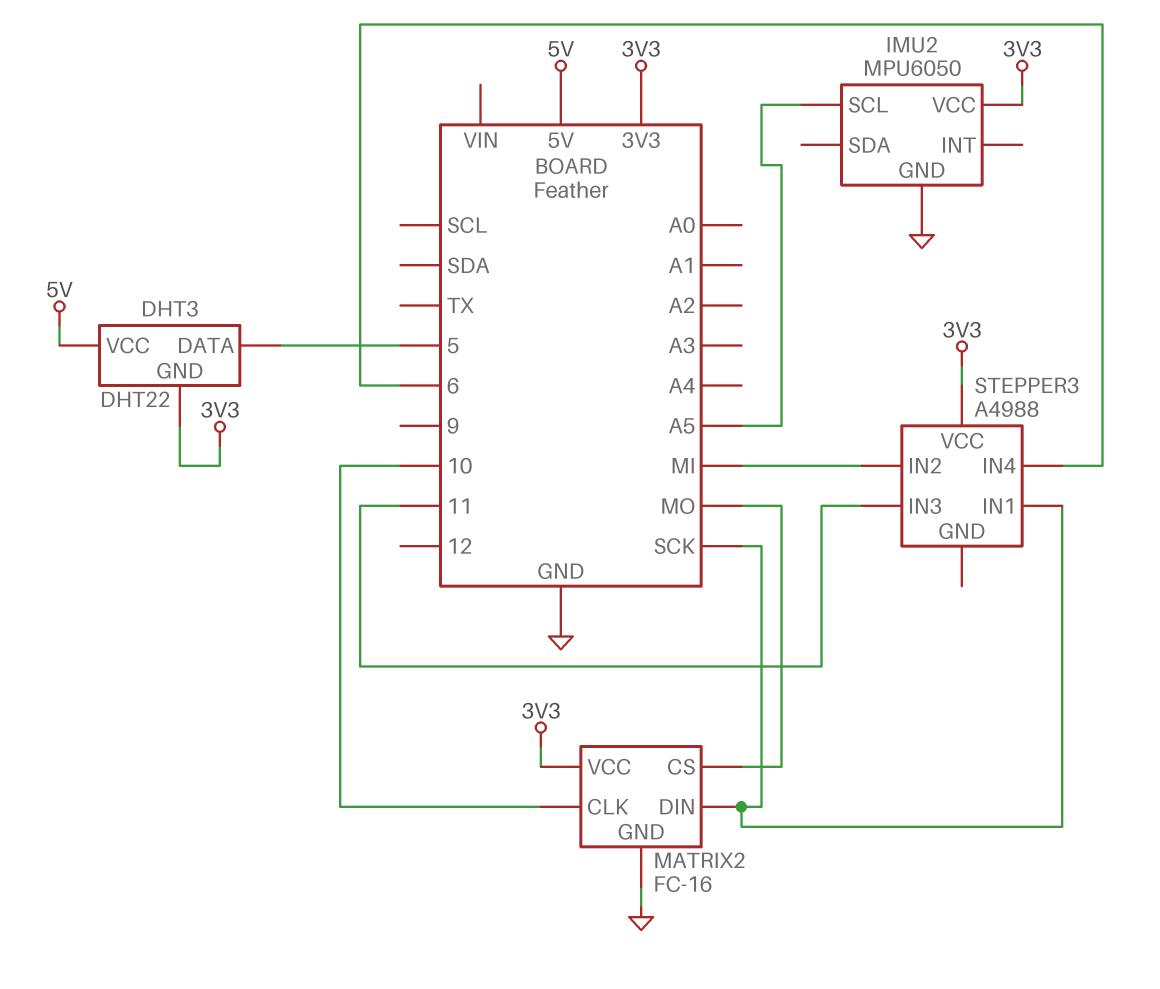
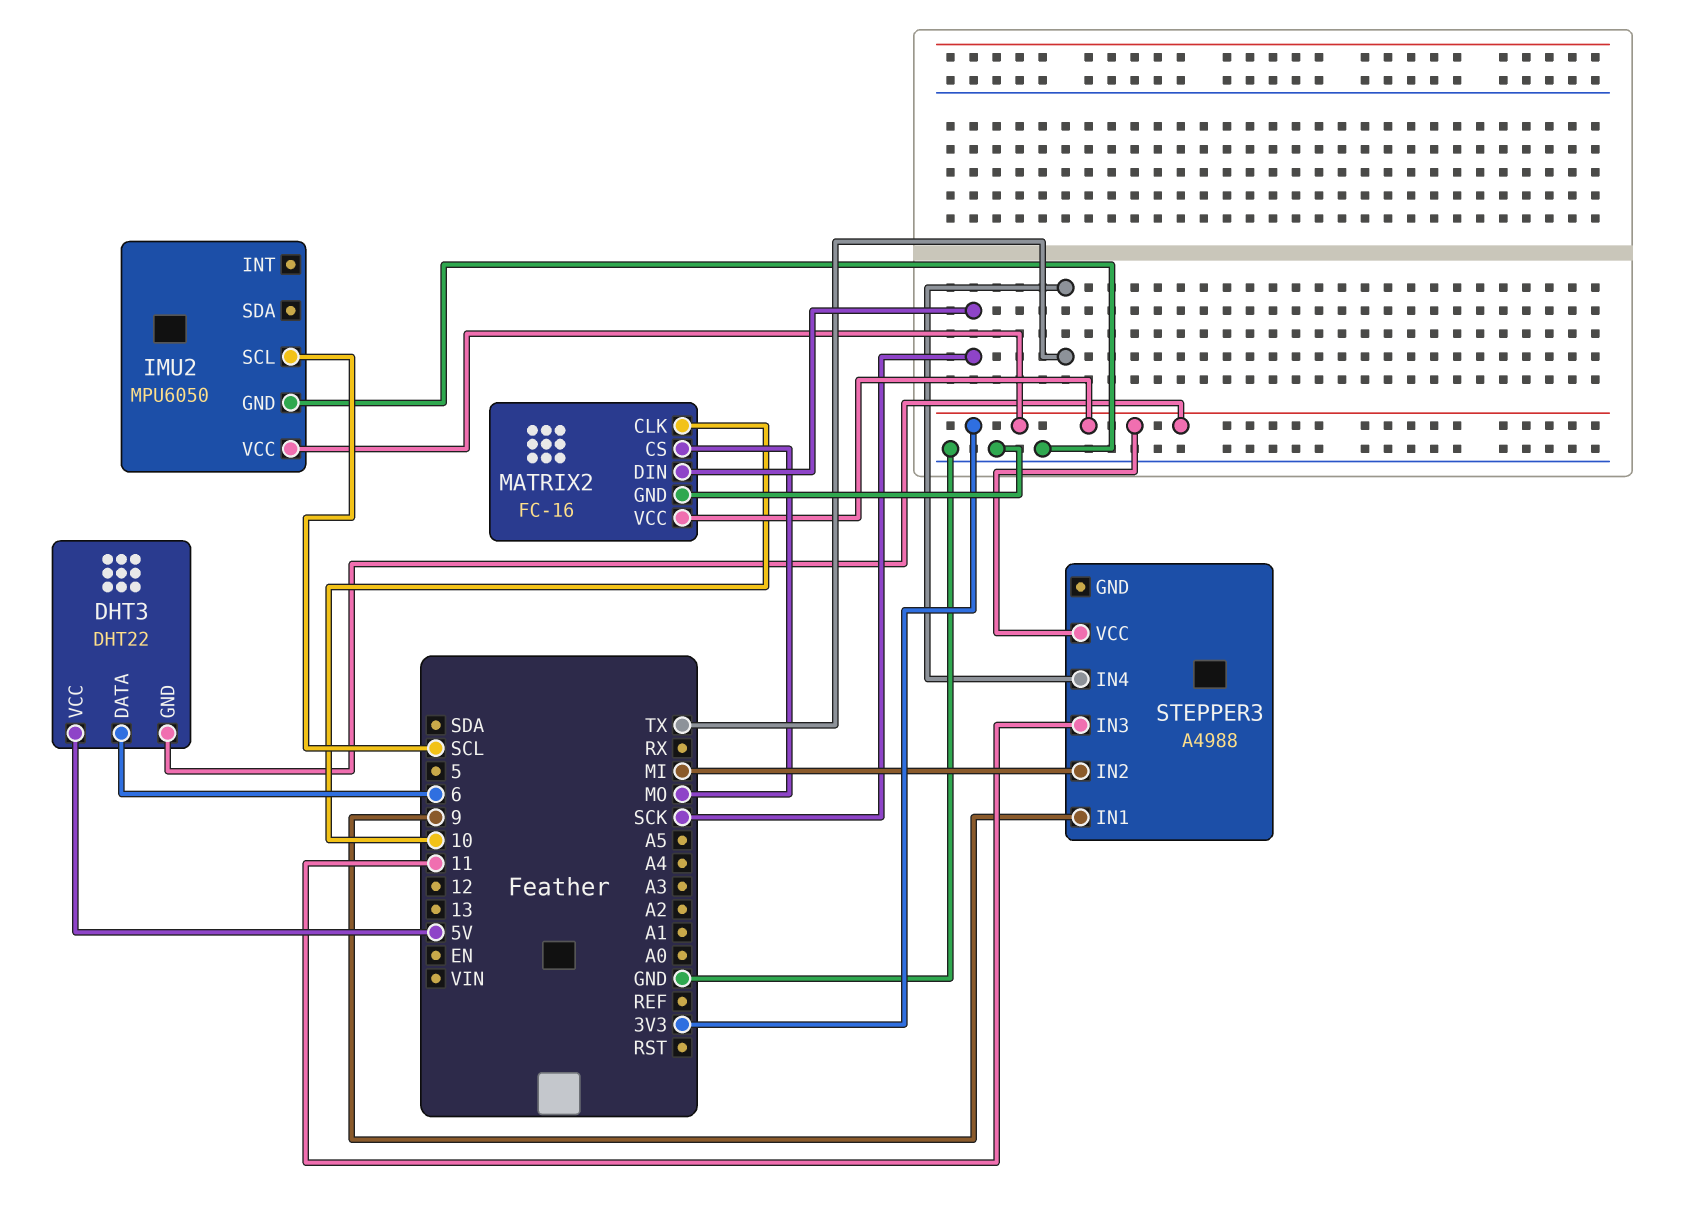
DHT3 pin DATA: 5 -> 6
IMU2 pin SCL: A5 -> SCL
STEPPER3 pin IN1: SCK -> 9
STEPPER3 pin IN4: 6 -> TX

